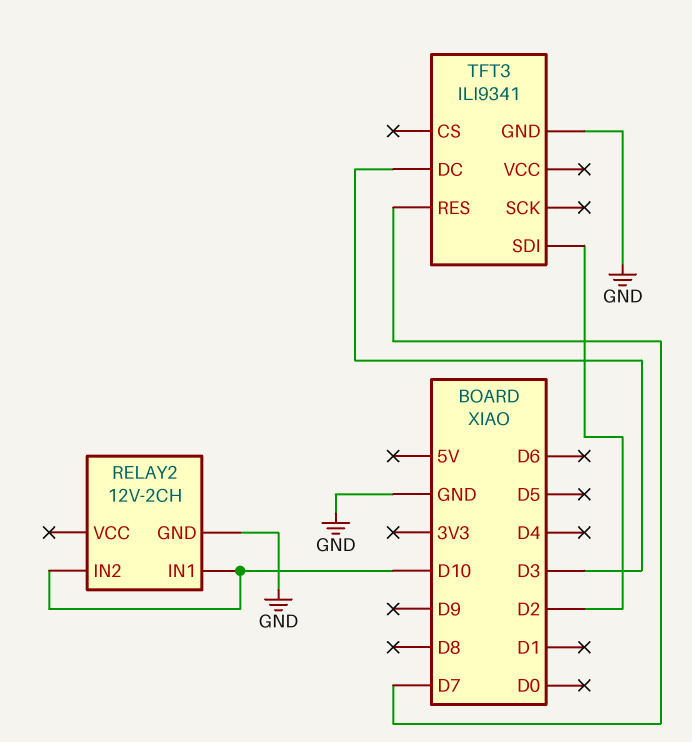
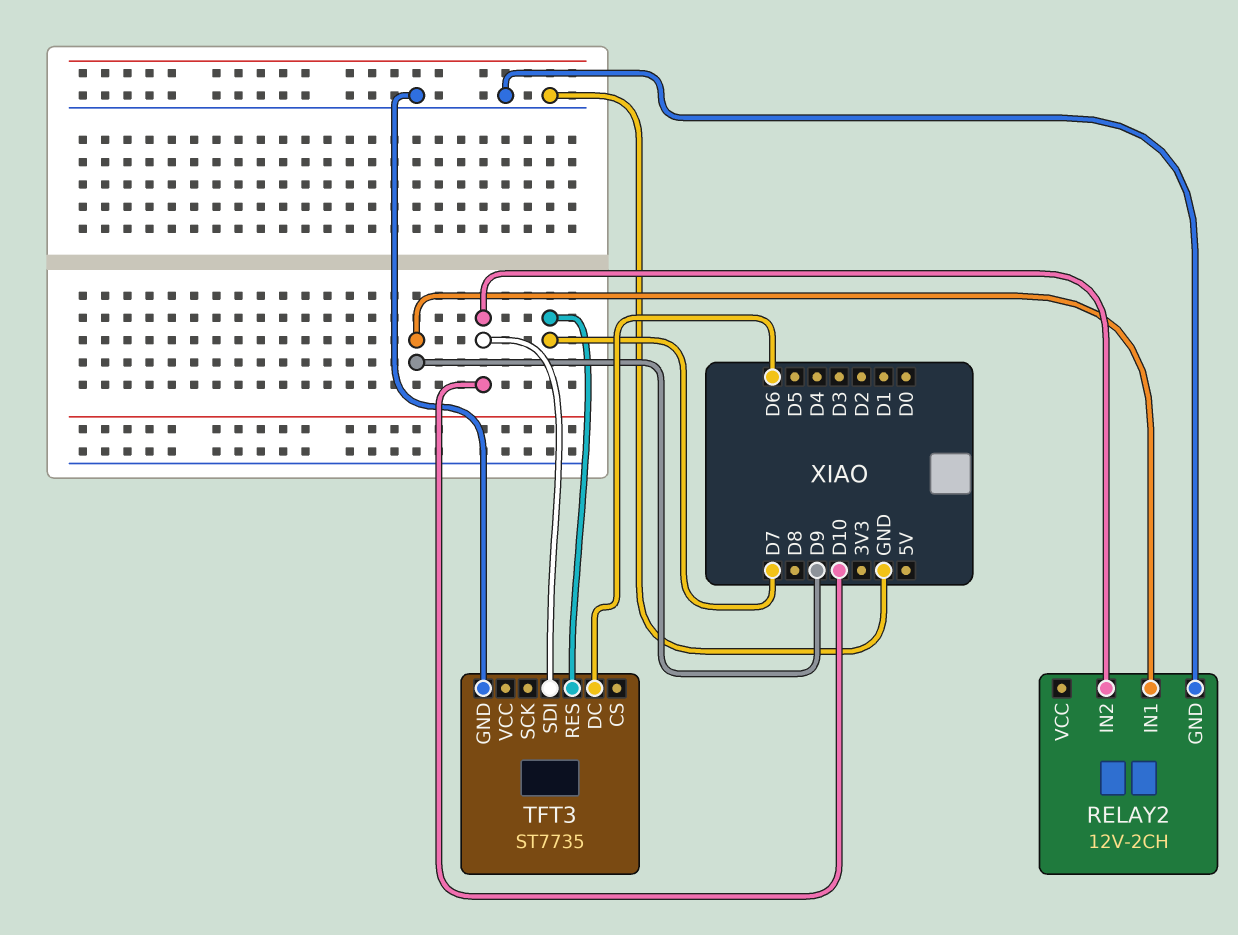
RELAY2 pin IN1: D10 -> D9
TFT3: ILI9341 -> ST7735
TFT3 pin DC: D3 -> D6
TFT3 pin SDI: D2 -> D10

